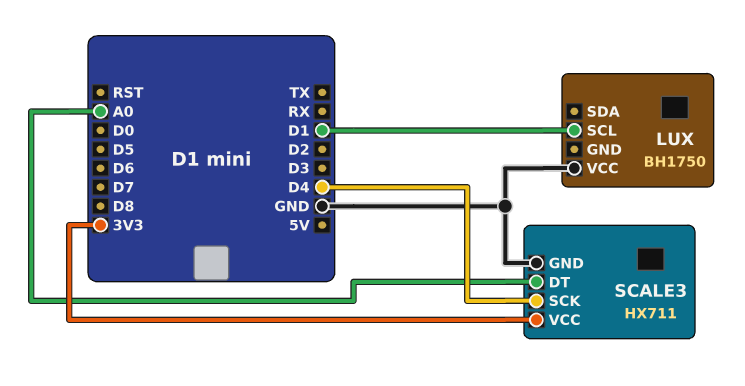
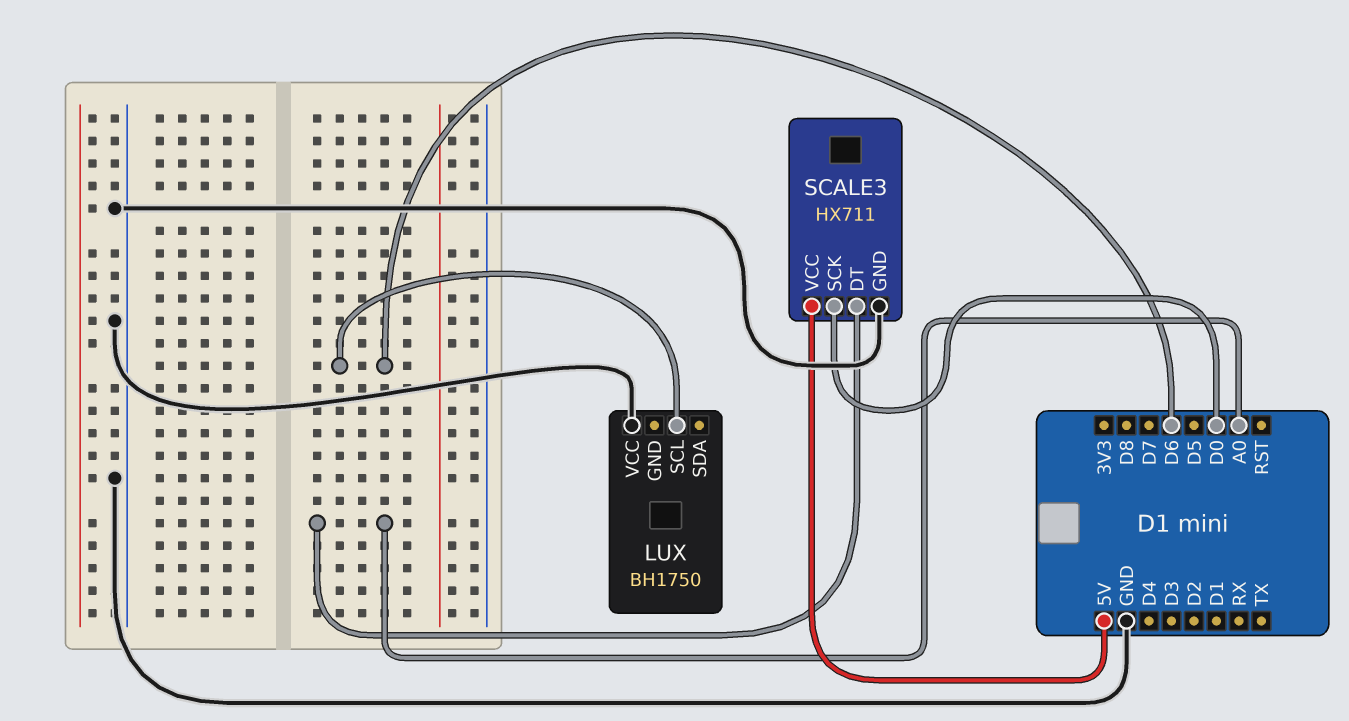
LUX pin SCL: D1 -> D6
SCALE3 pin SCK: D4 -> D0
SCALE3 pin VCC: 3V3 -> 5V

